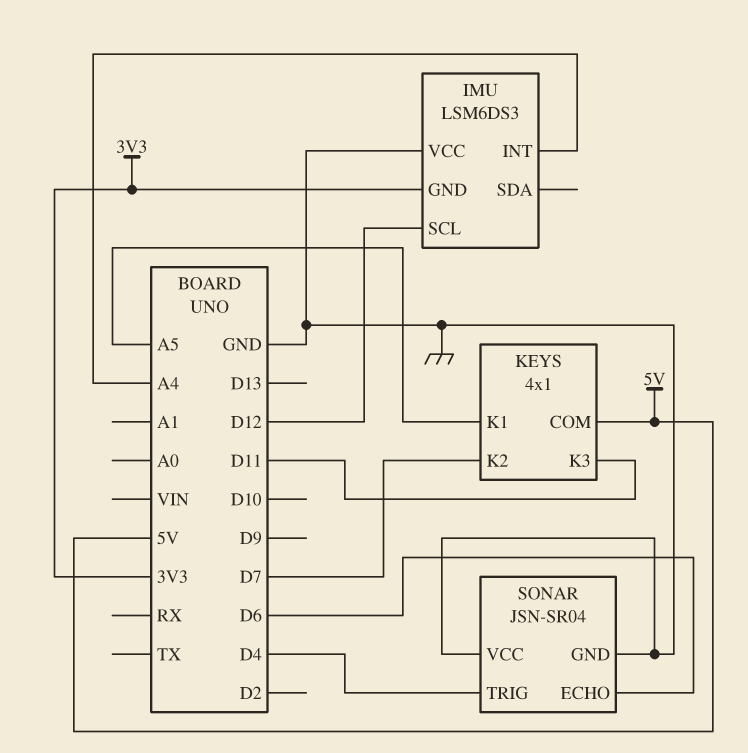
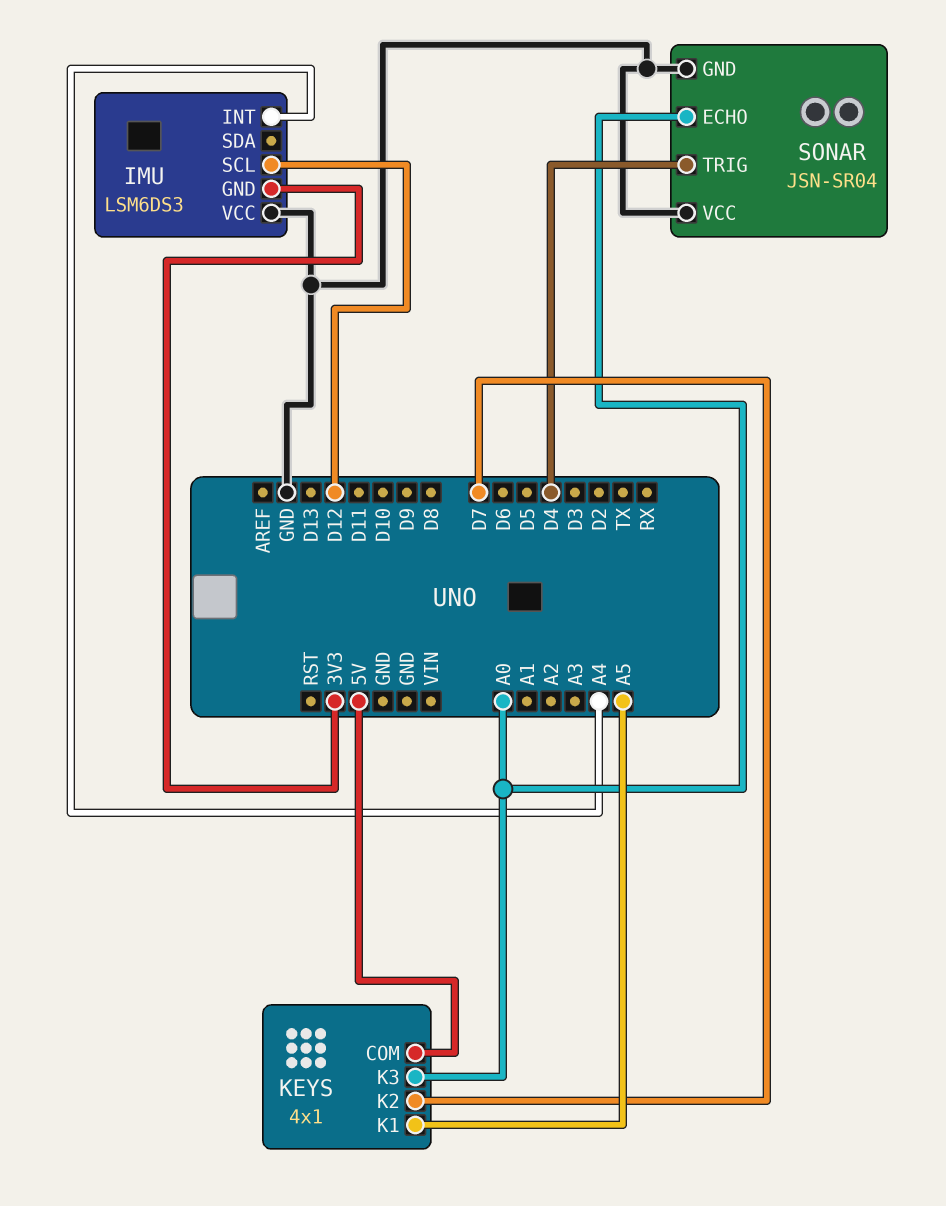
KEYS pin K3: D11 -> A0
SONAR pin ECHO: D6 -> A0

